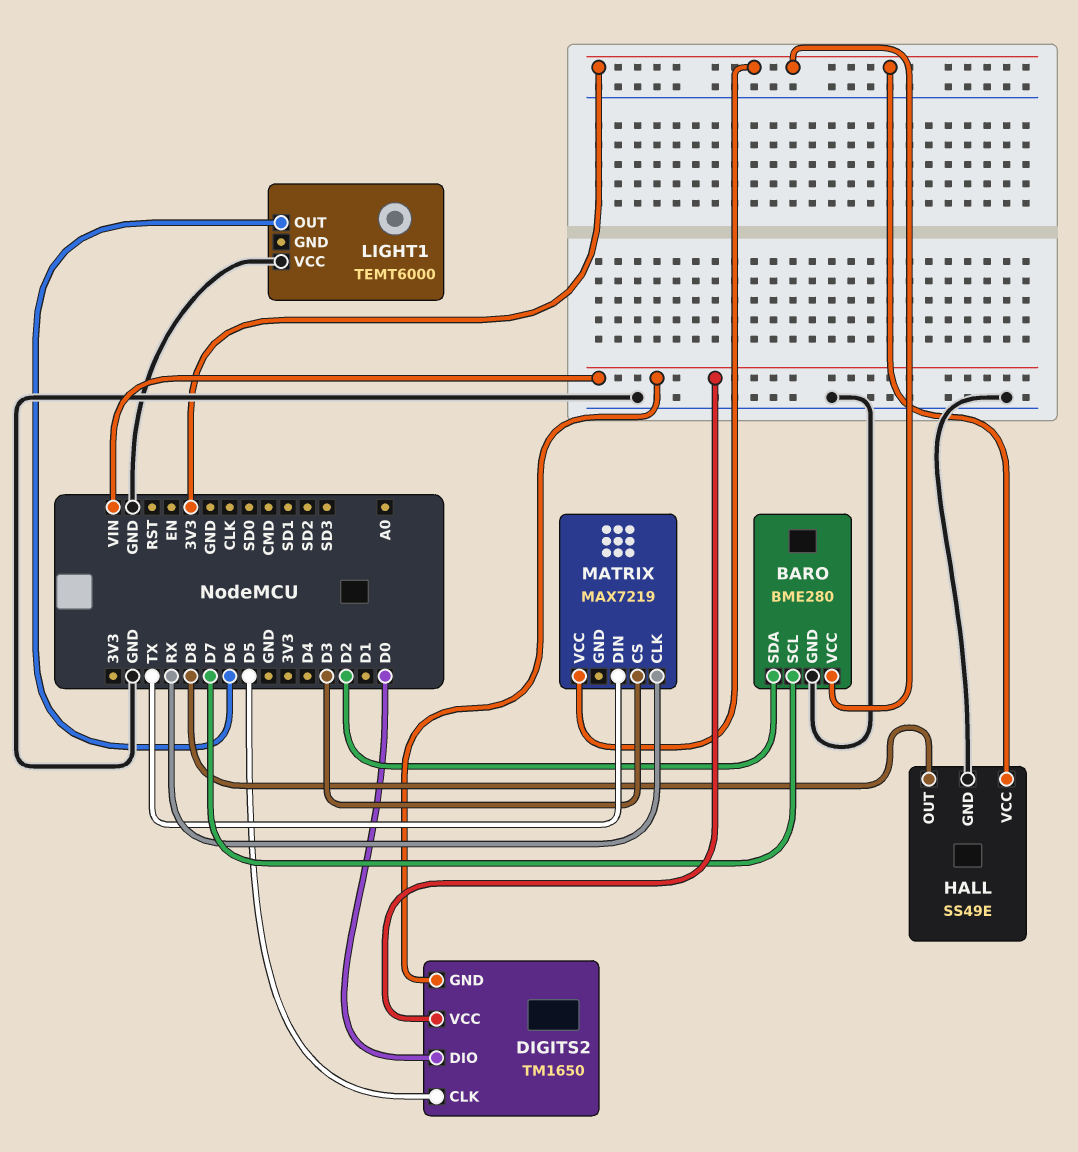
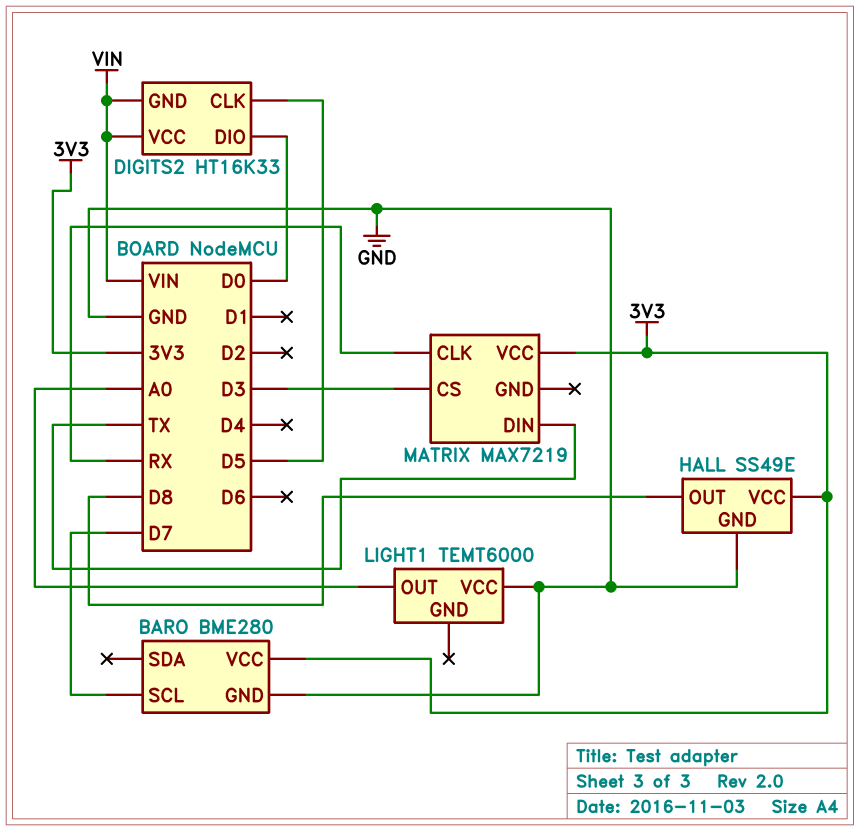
BARO pin SDA: D2 -> none
DIGITS2: TM1650 -> HT16K33
LIGHT1 pin OUT: D6 -> A0

